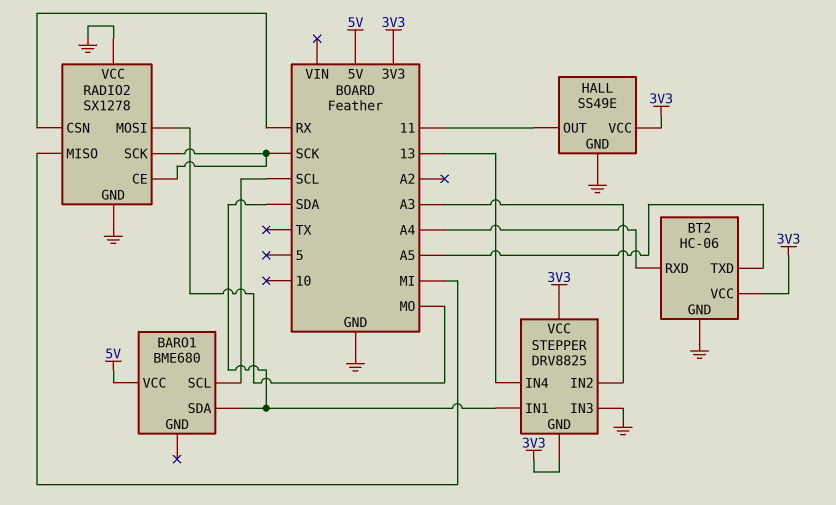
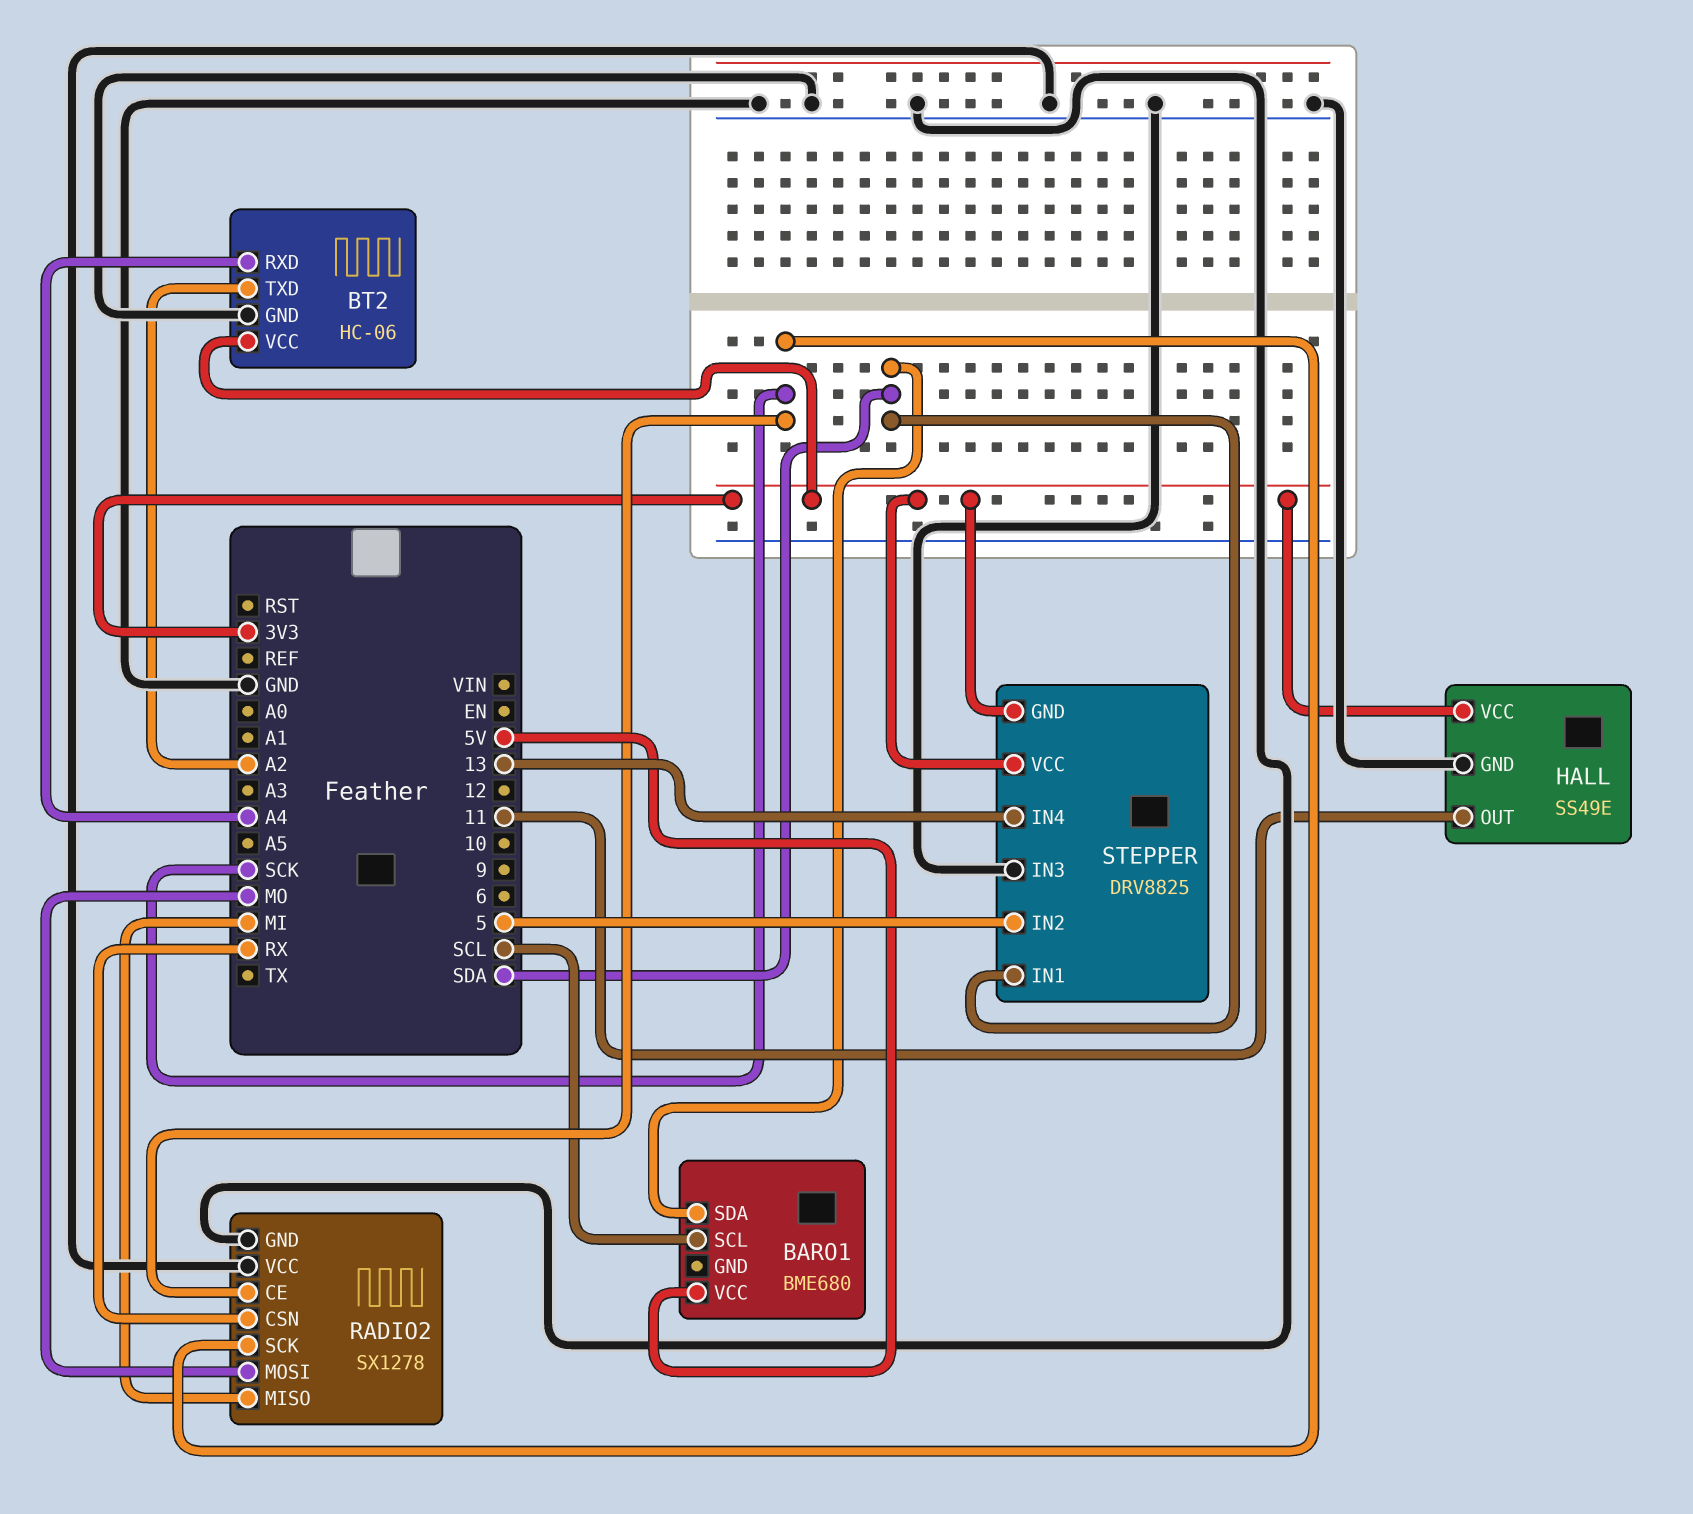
BT2 pin TXD: A5 -> A2
STEPPER pin IN2: A3 -> 5

